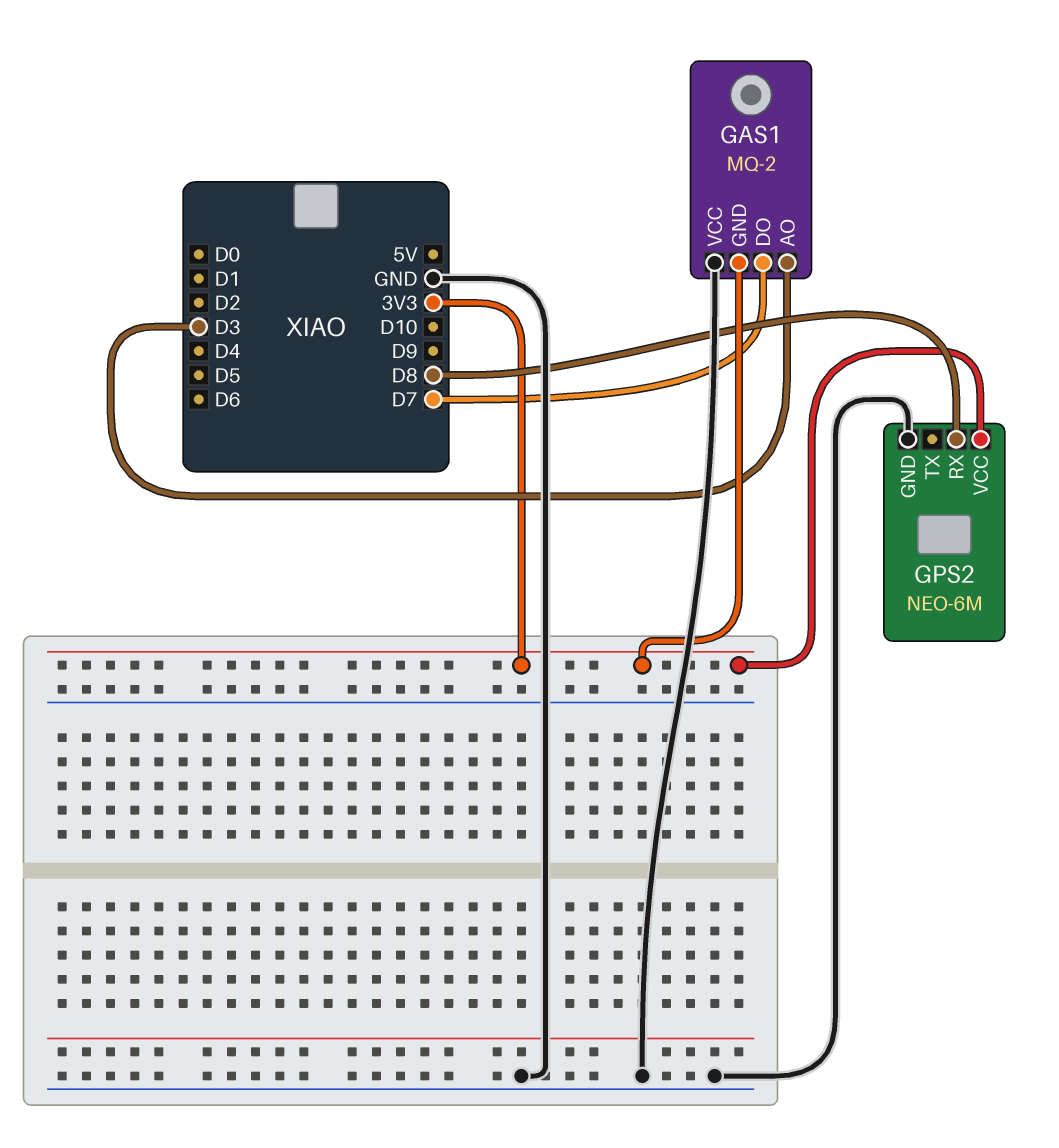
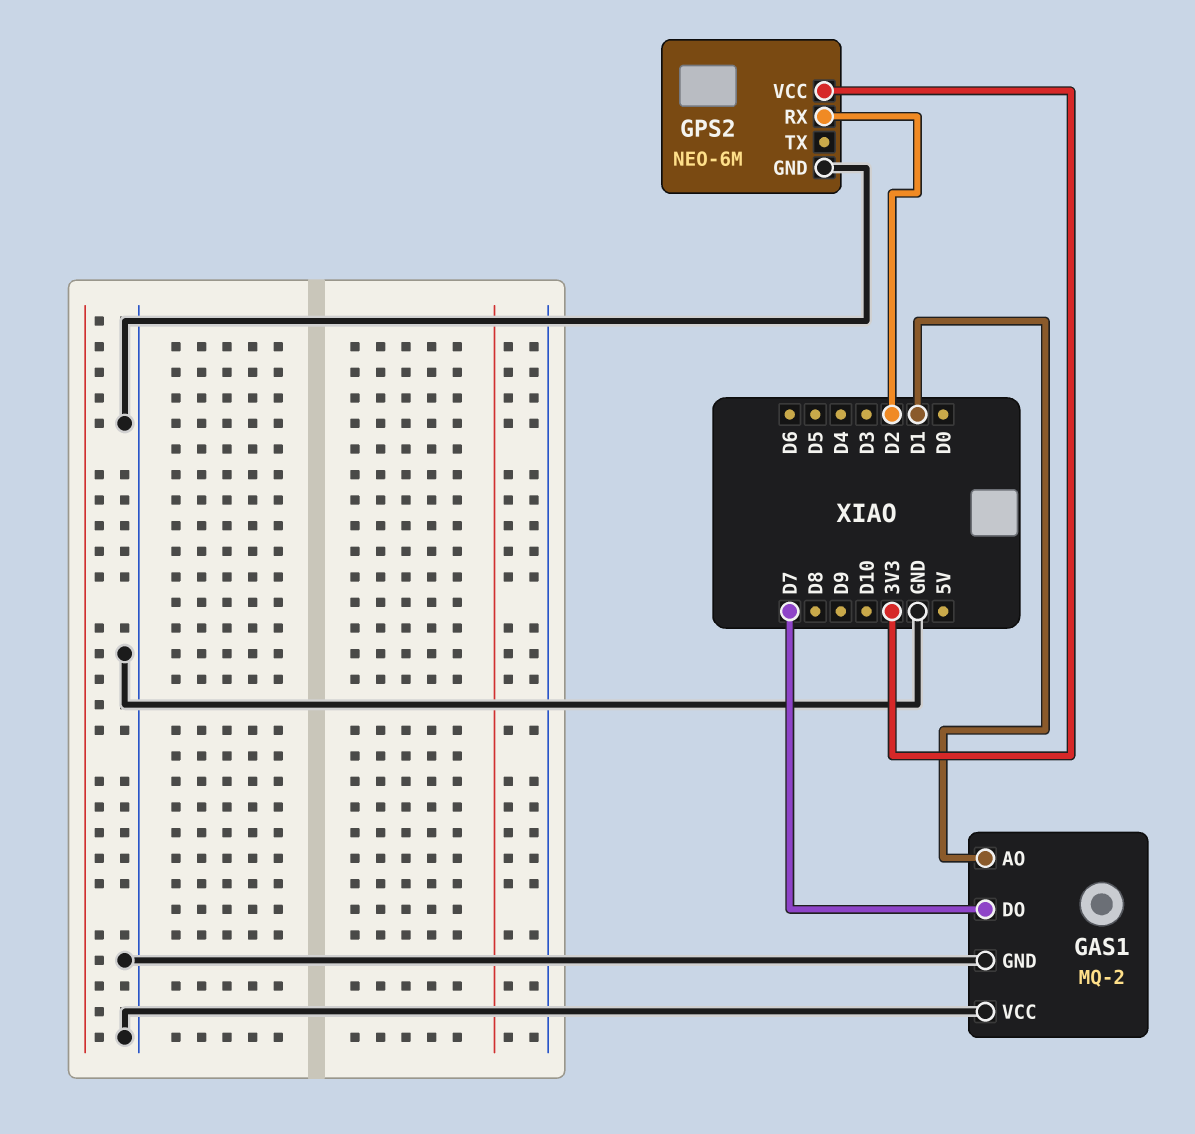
GAS1 pin AO: D3 -> D1
GAS1 pin GND: 3V3 -> GND
GPS2 pin RX: D8 -> D2

